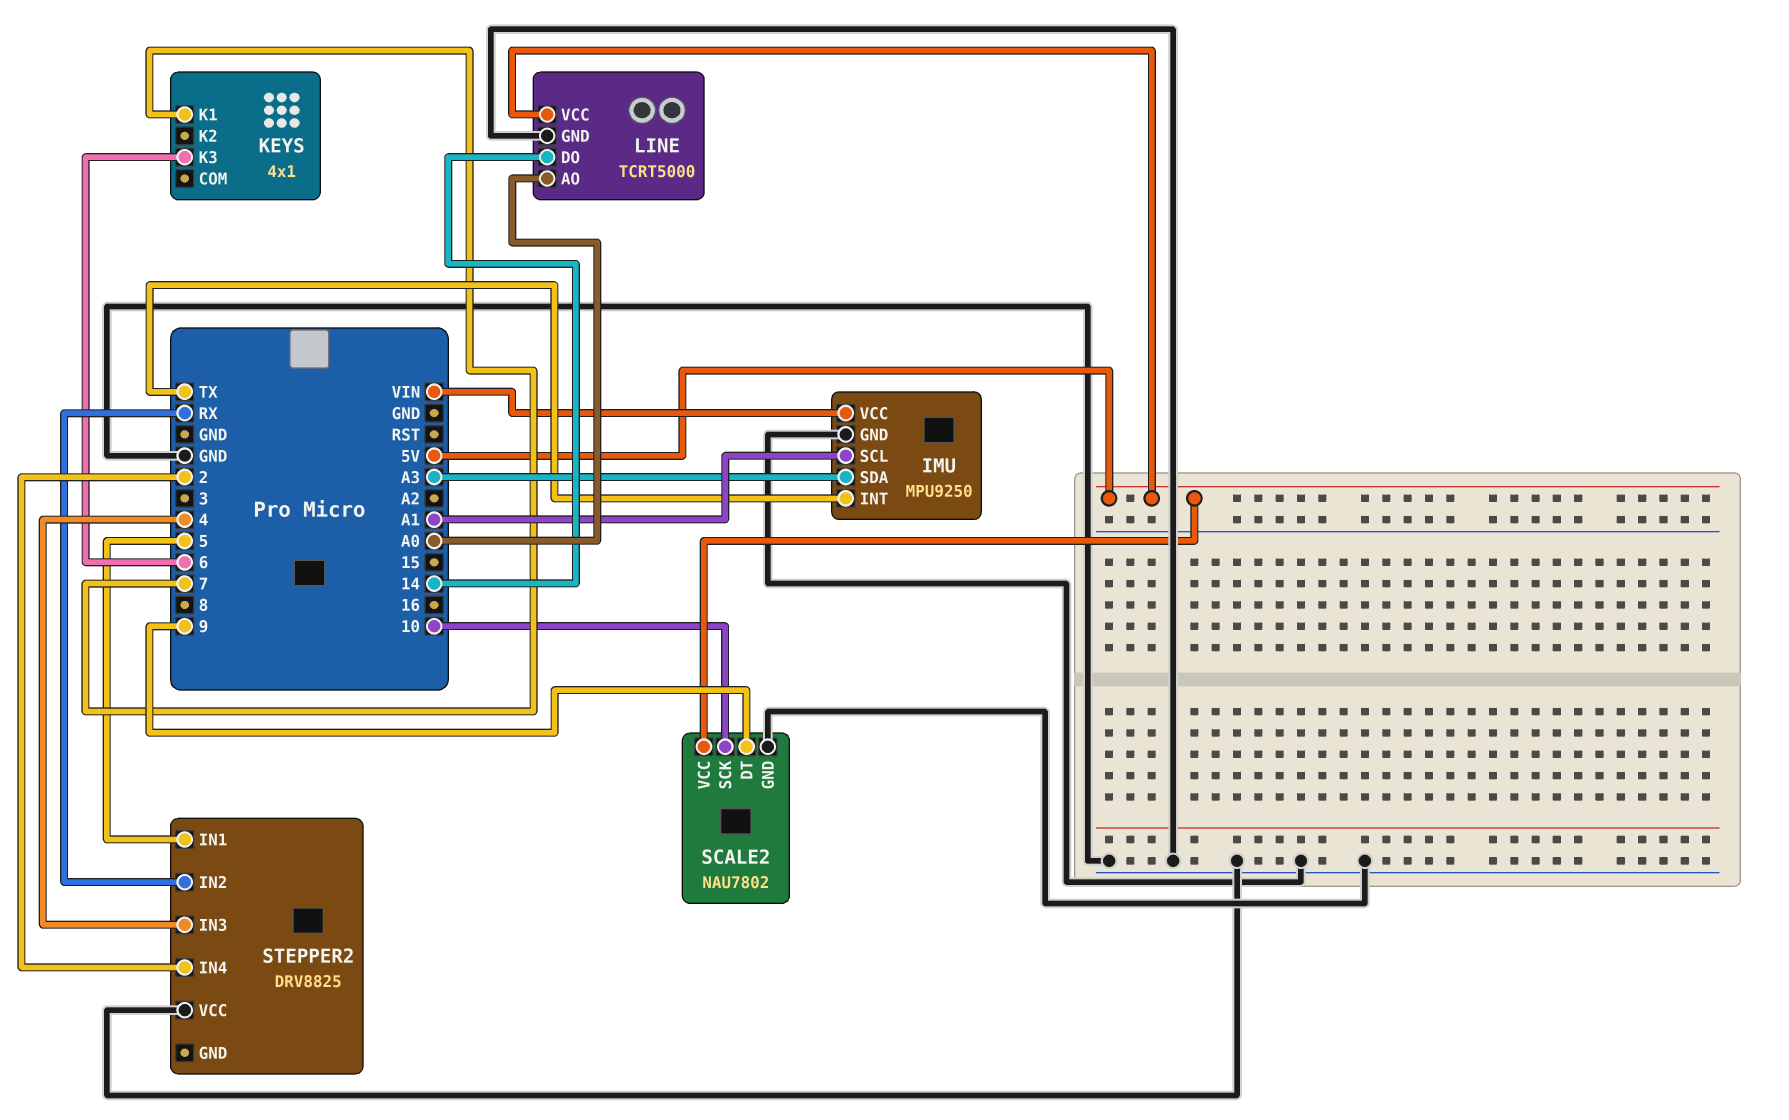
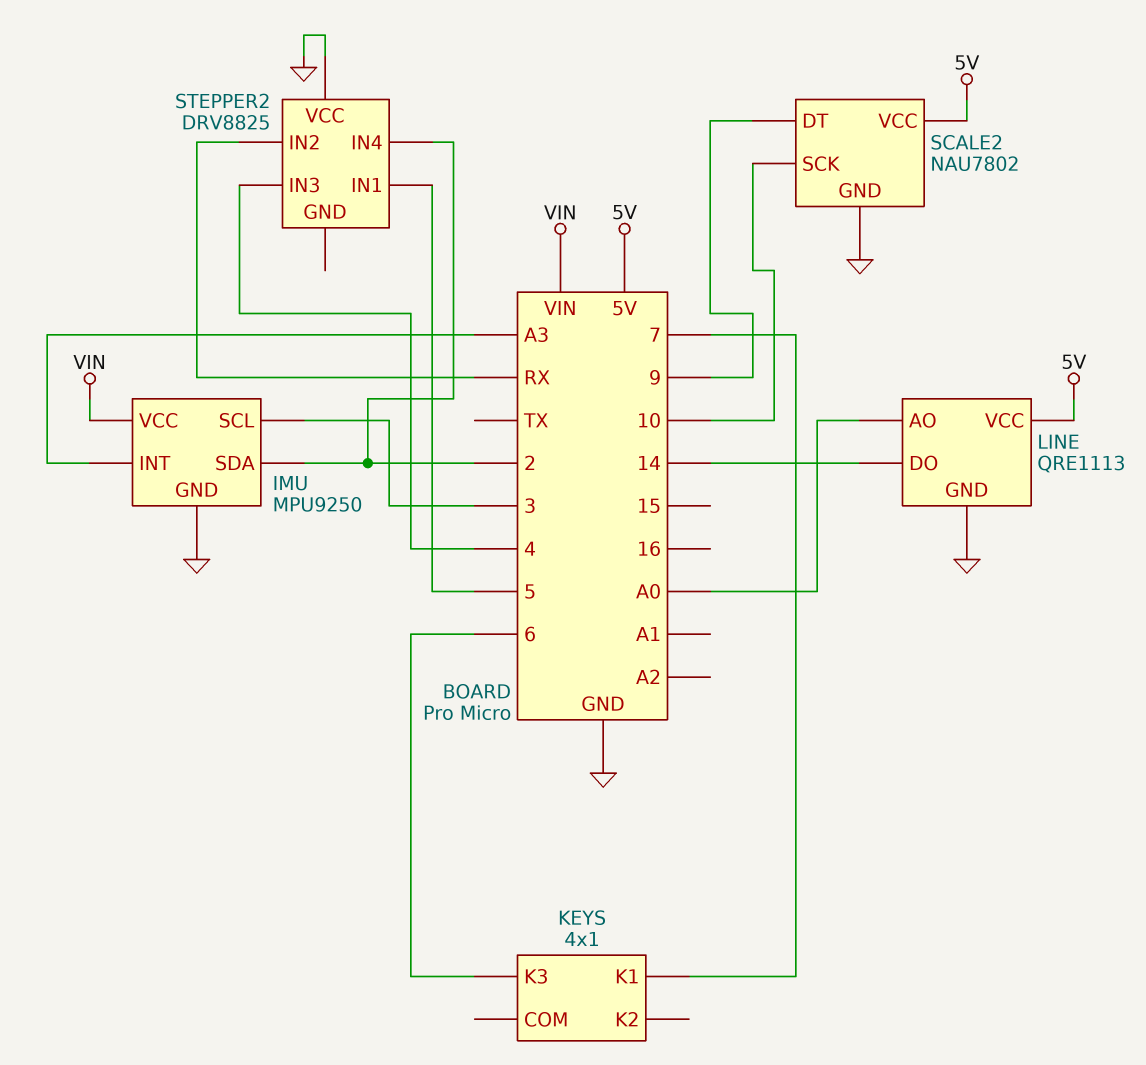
IMU pin INT: TX -> A3
IMU pin SCL: A1 -> 3
IMU pin SDA: A3 -> 2
LINE: TCRT5000 -> QRE1113

